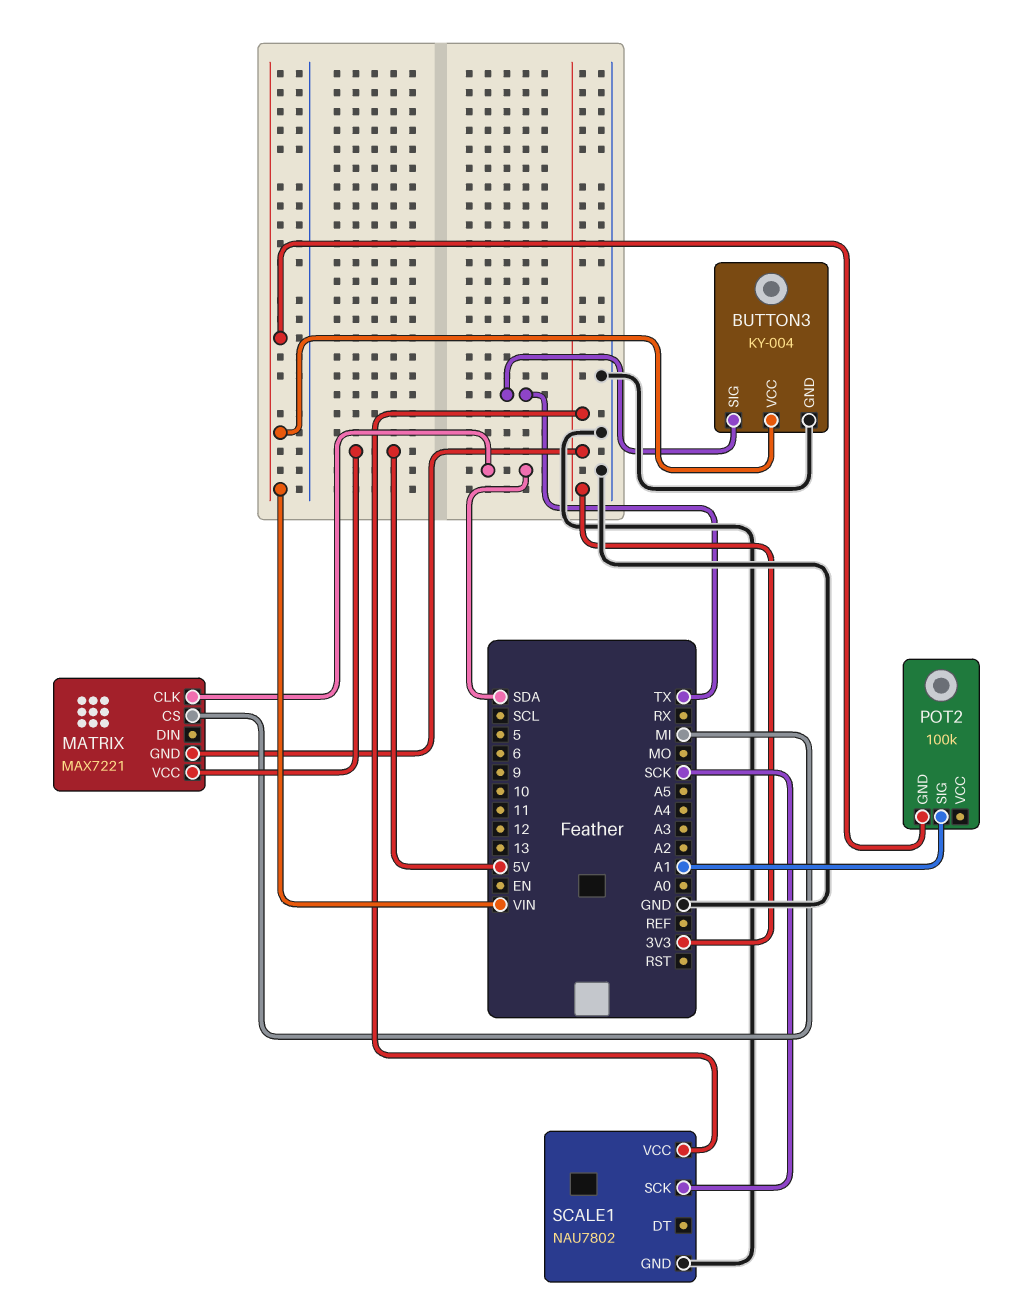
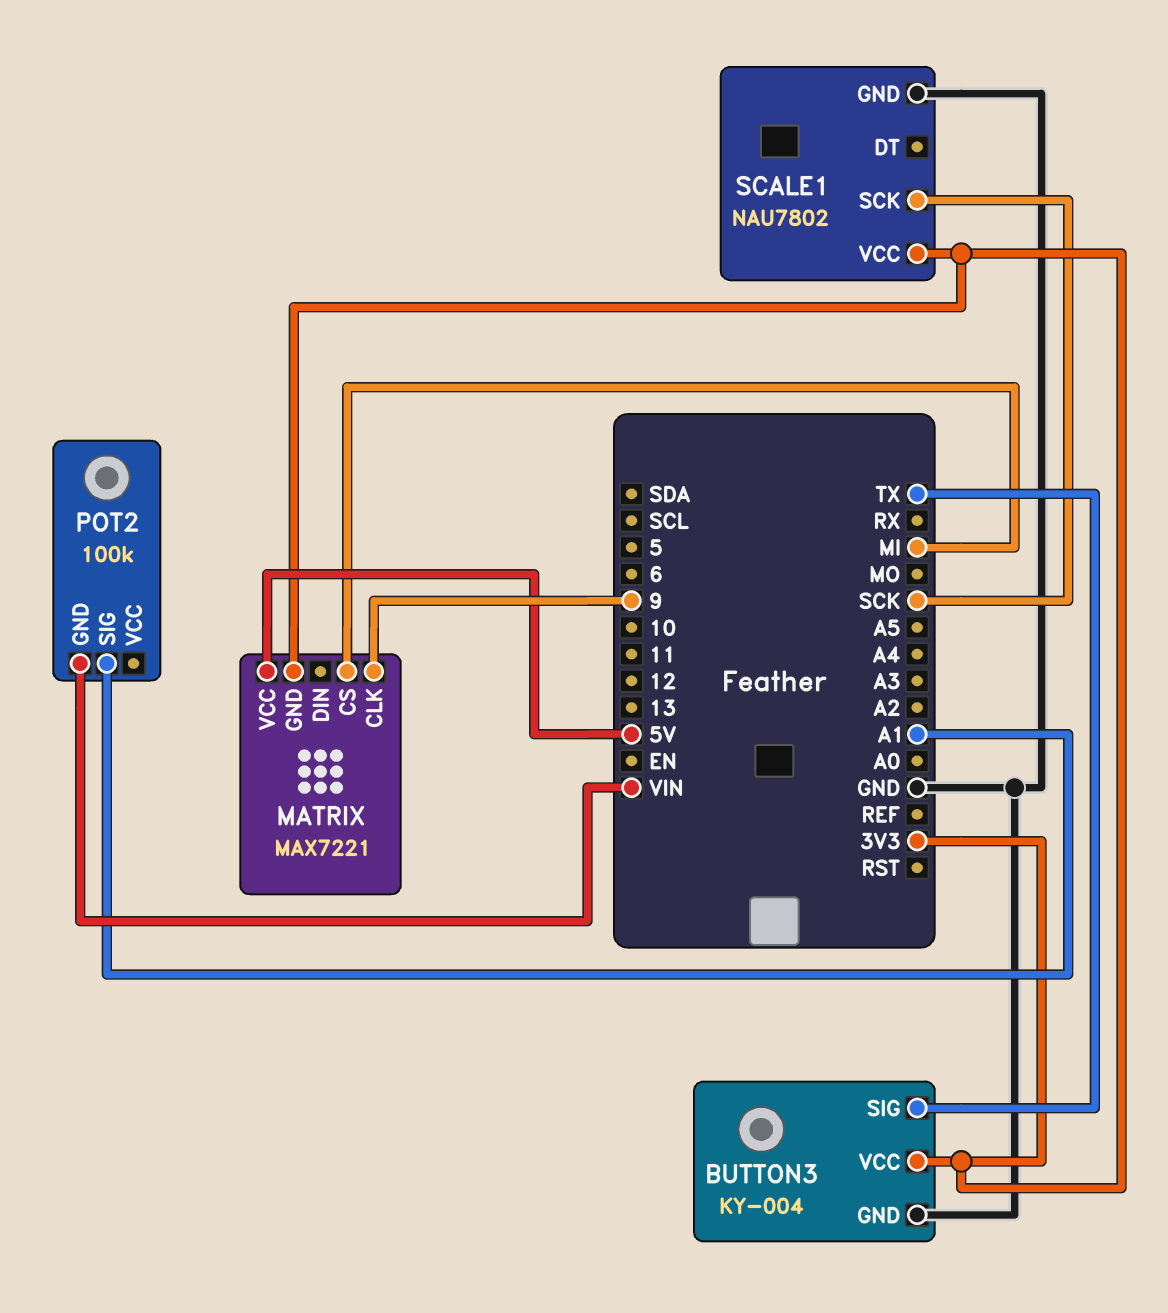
BUTTON3 pin VCC: VIN -> 3V3
MATRIX pin CLK: SDA -> 9

